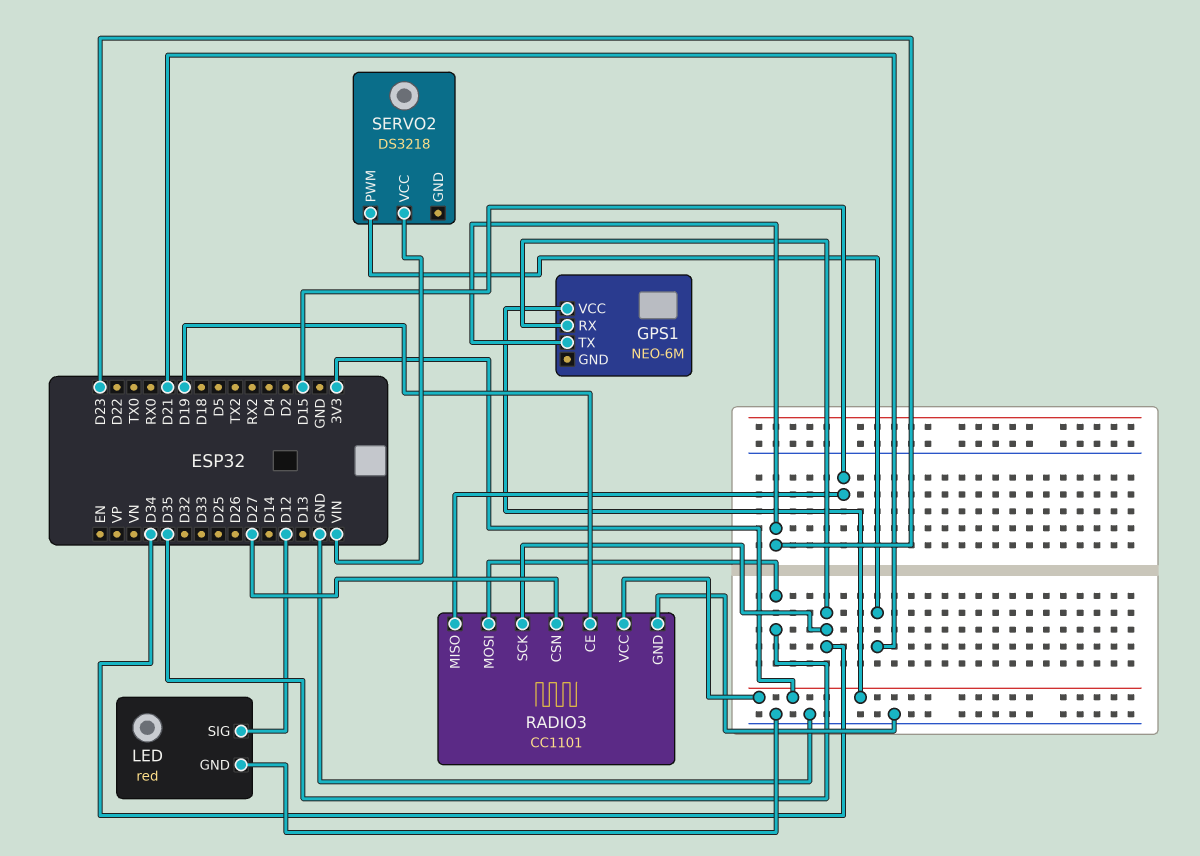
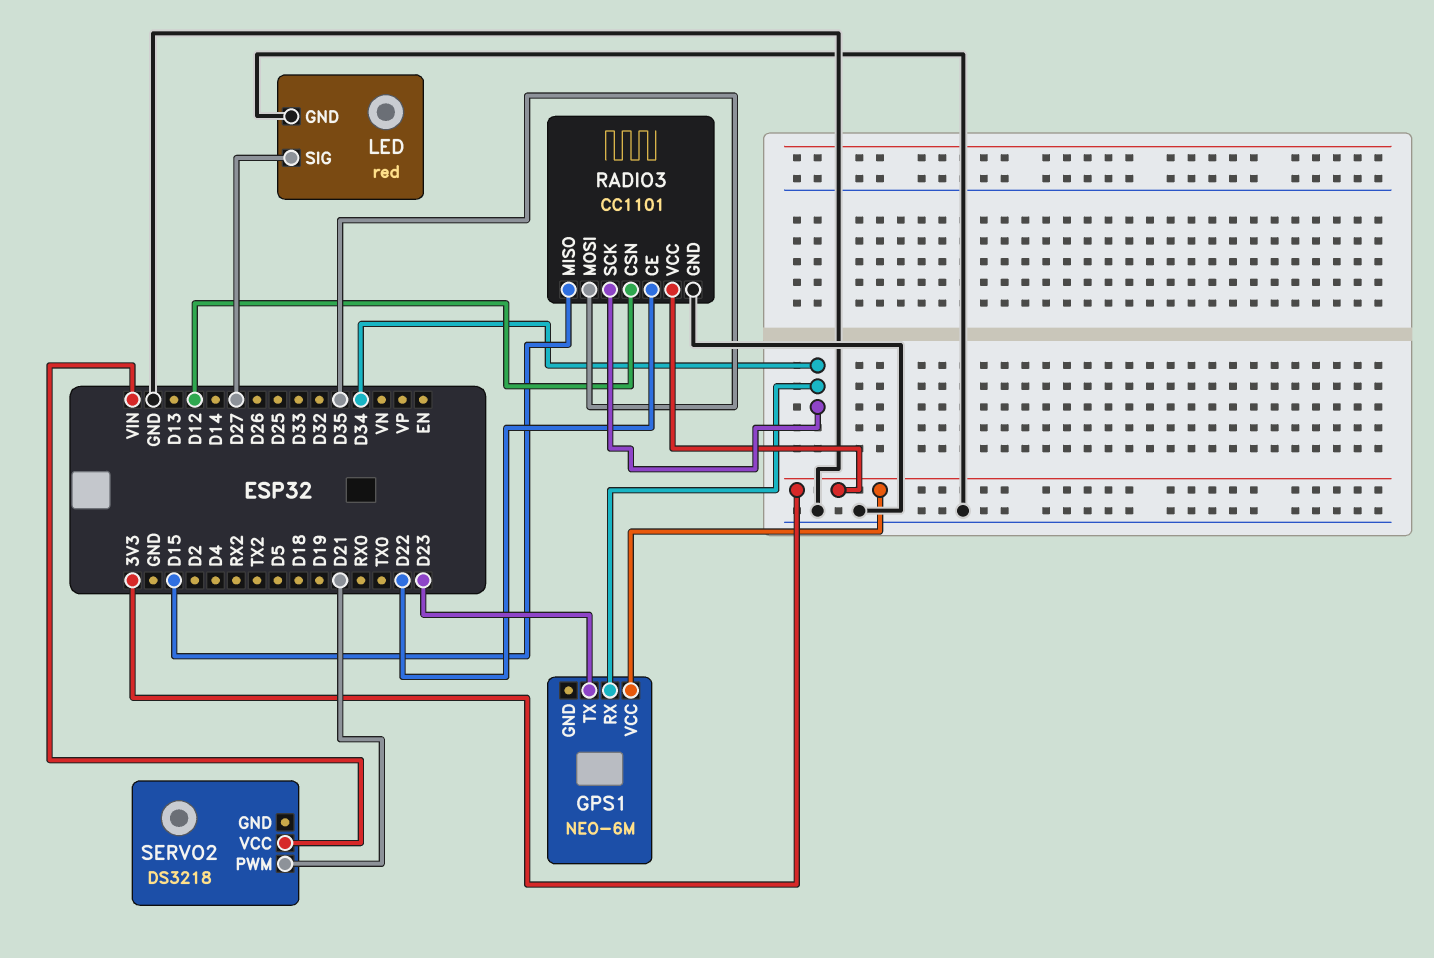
LED pin SIG: D12 -> D27
RADIO3 pin CE: D19 -> D22
RADIO3 pin CSN: D27 -> D12

